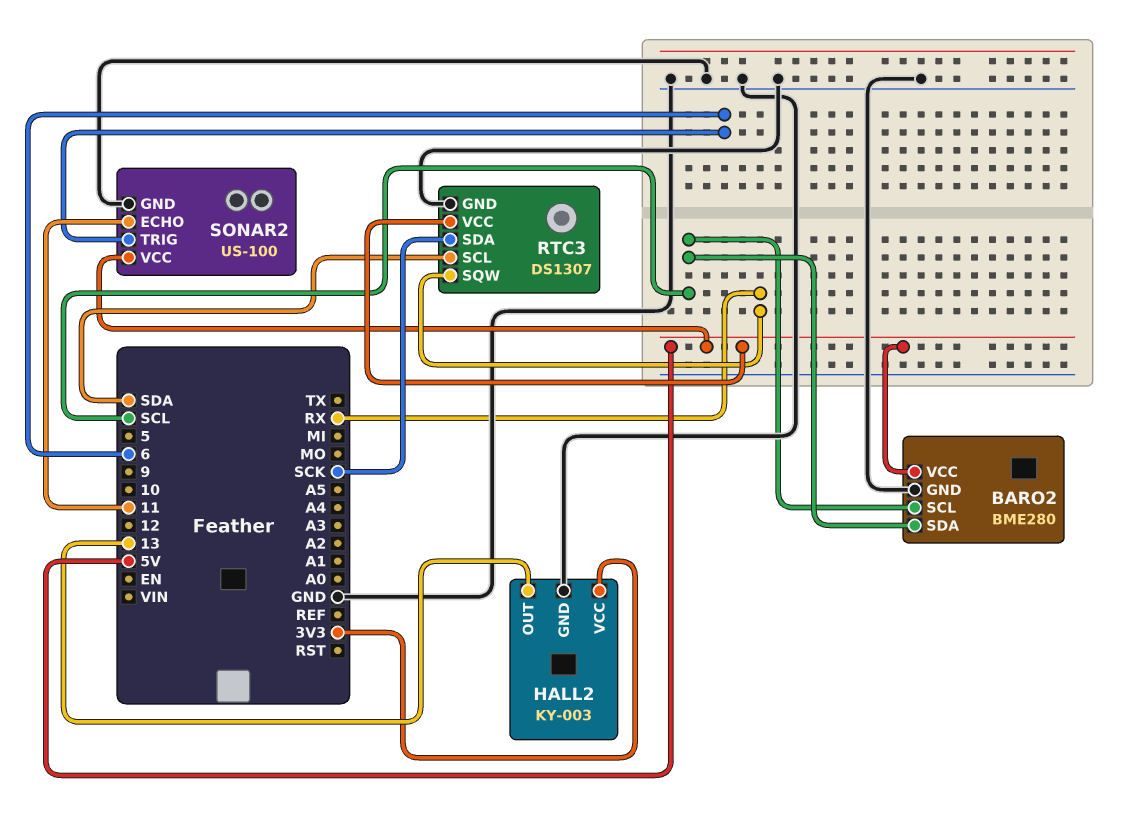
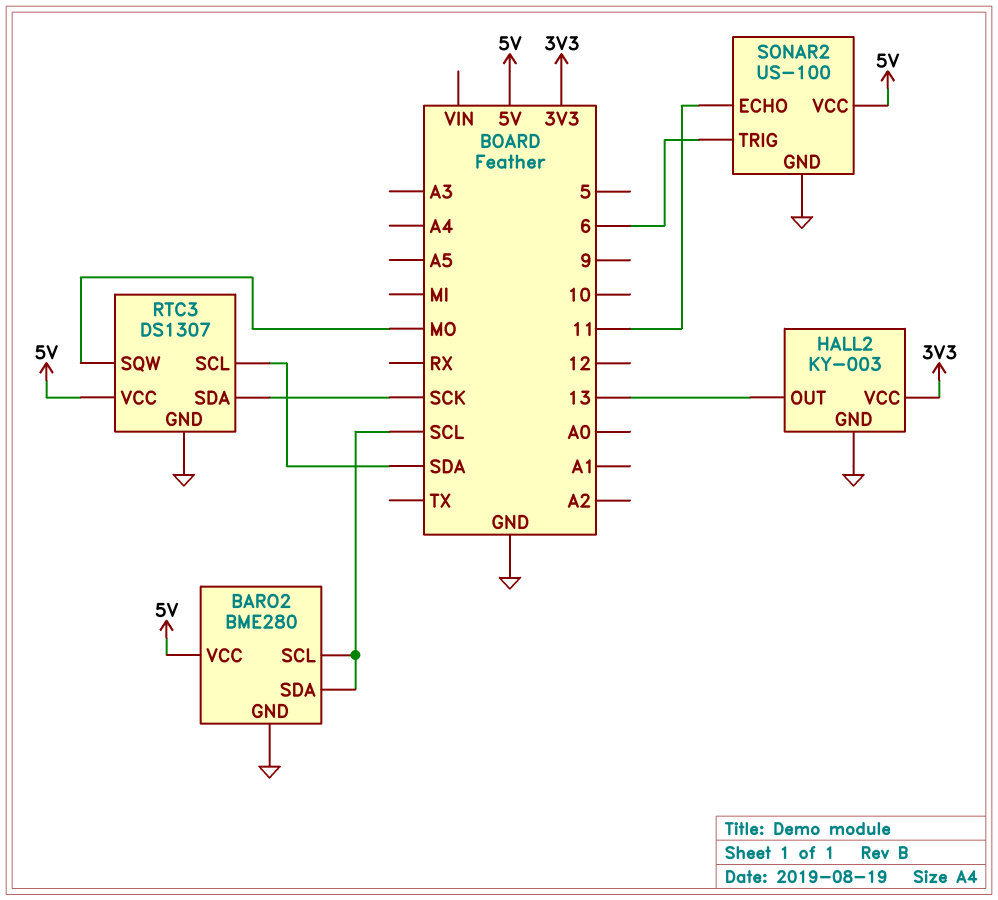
RTC3 pin SQW: RX -> MO

